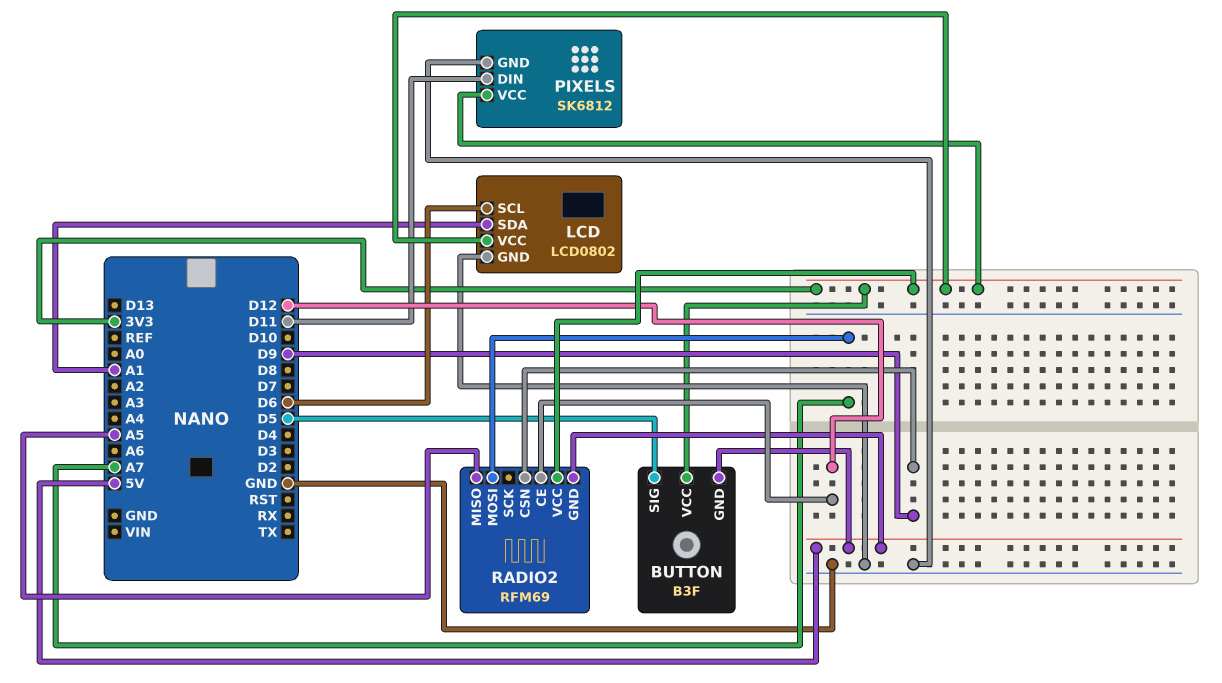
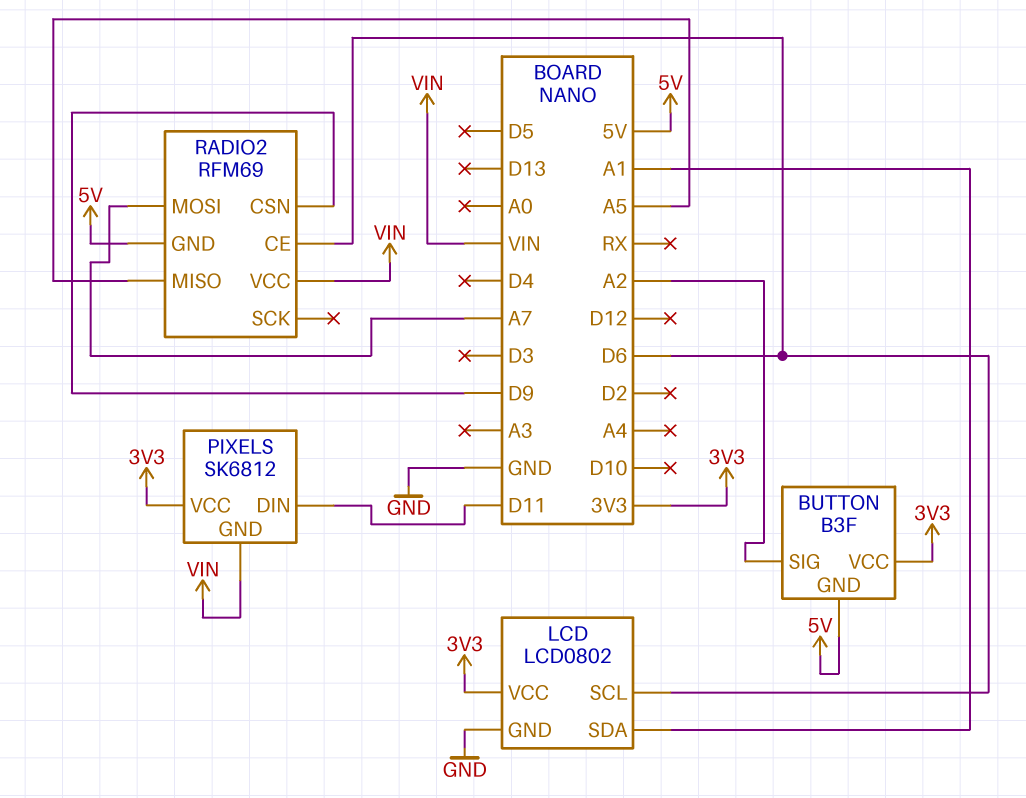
BUTTON pin SIG: D5 -> A2
PIXELS pin GND: GND -> VIN
RADIO2 pin CE: D12 -> D6
RADIO2 pin VCC: 3V3 -> VIN

